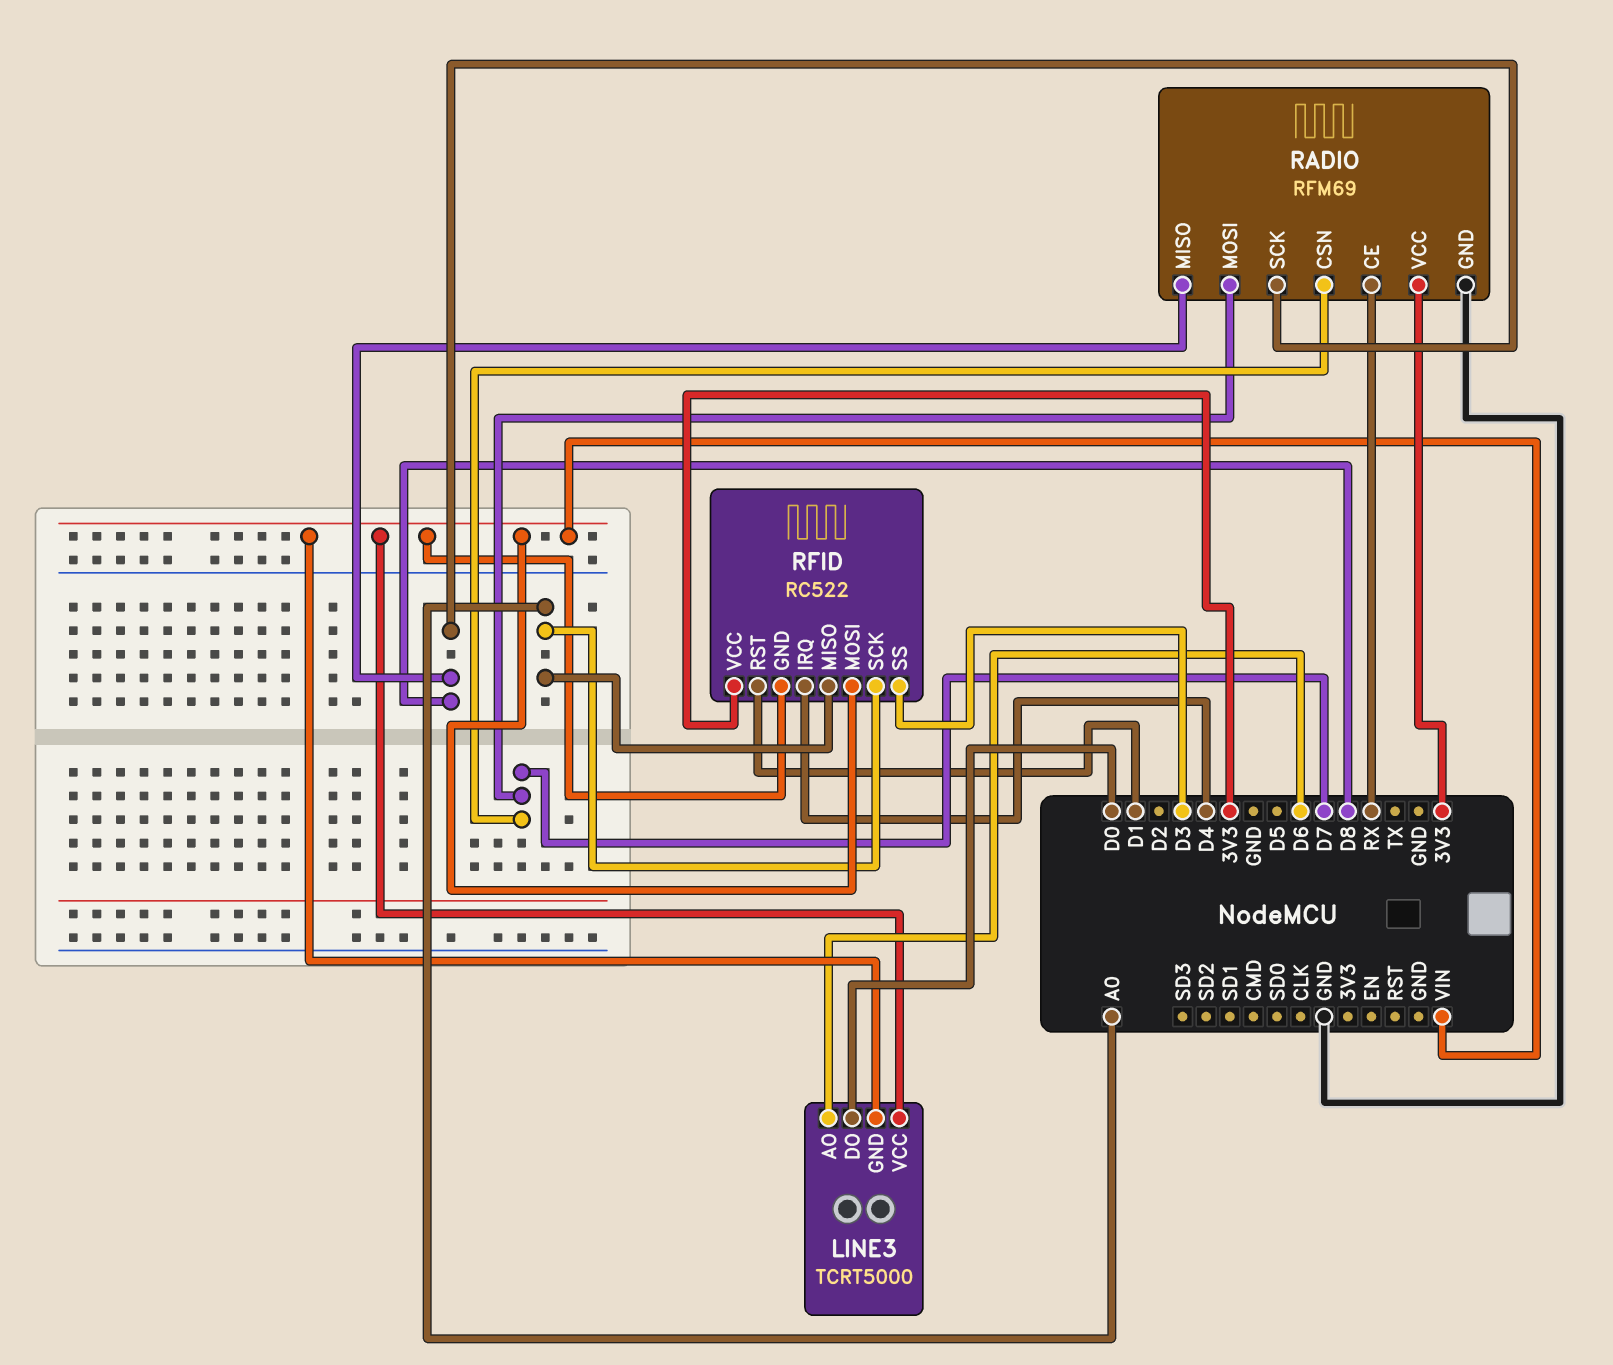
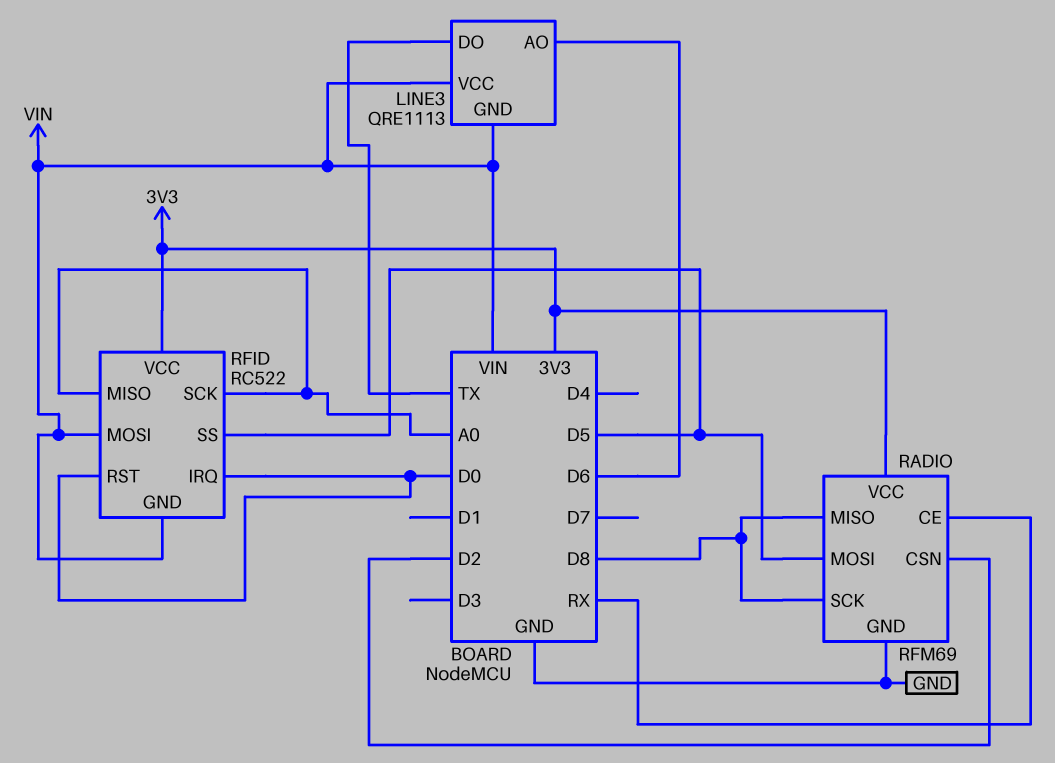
LINE3: TCRT5000 -> QRE1113
LINE3 pin DO: D0 -> TX
RADIO pin CSN: D7 -> D2
RADIO pin MOSI: D7 -> D5
RFID pin IRQ: D4 -> D0
RFID pin RST: D1 -> D0
RFID pin SS: D3 -> D5

